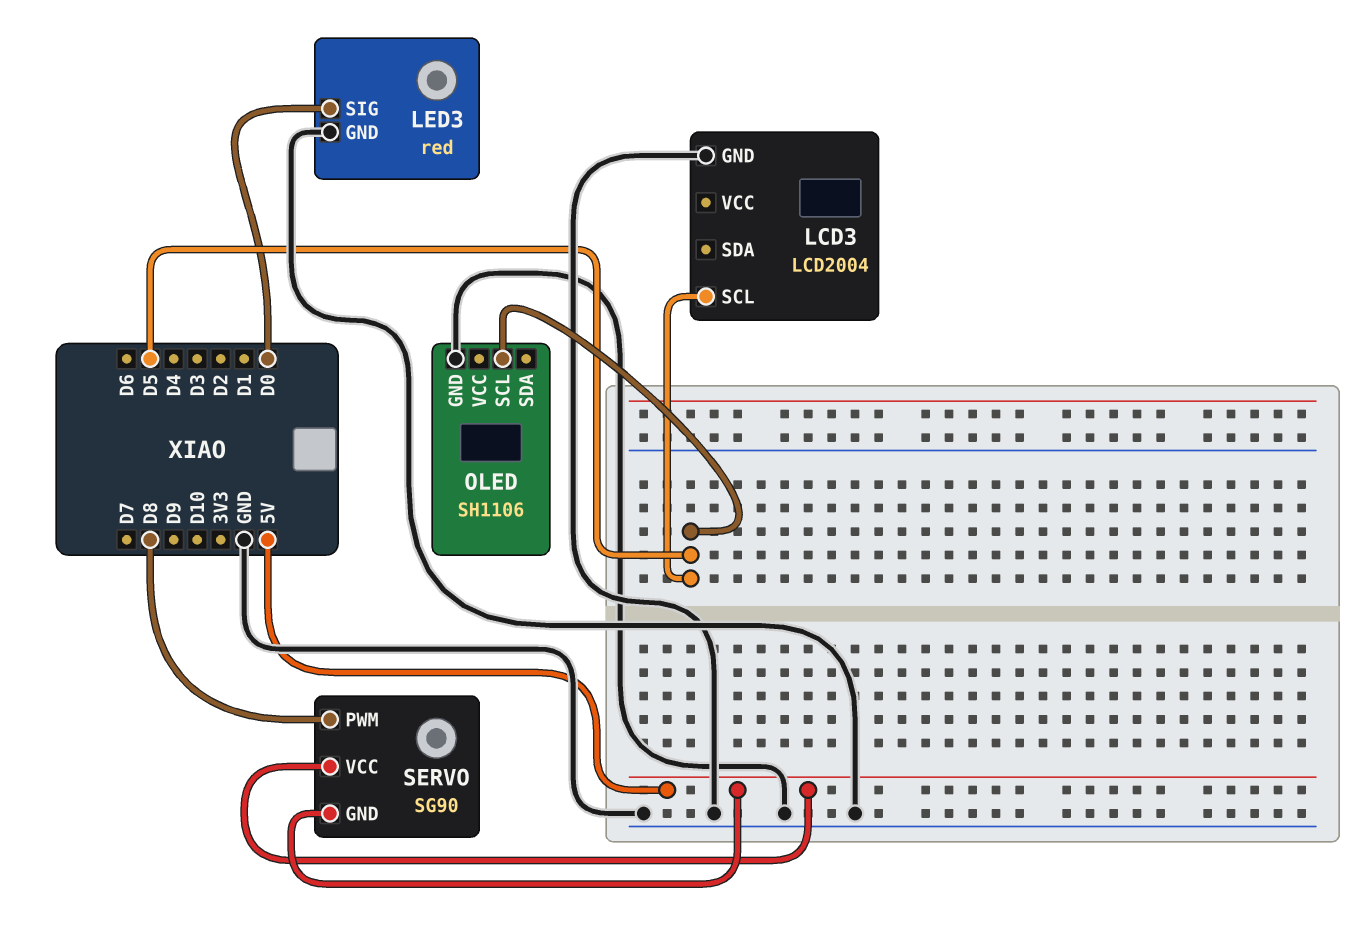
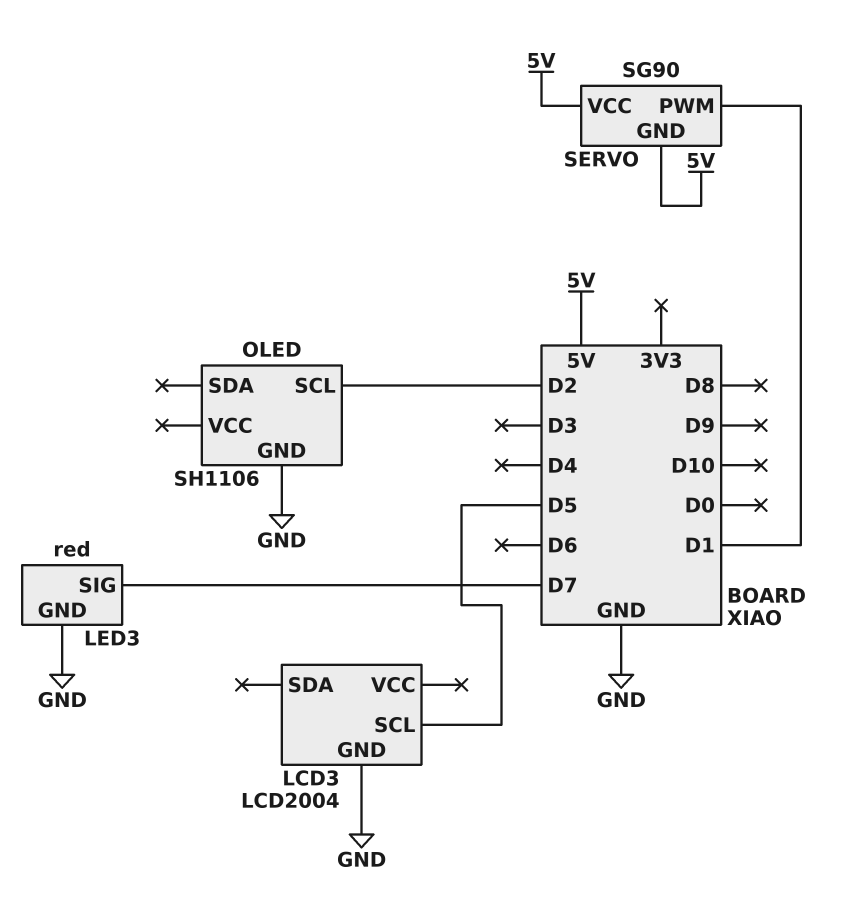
LED3 pin SIG: D0 -> D7
OLED pin SCL: D5 -> D2
SERVO pin PWM: D8 -> D1

